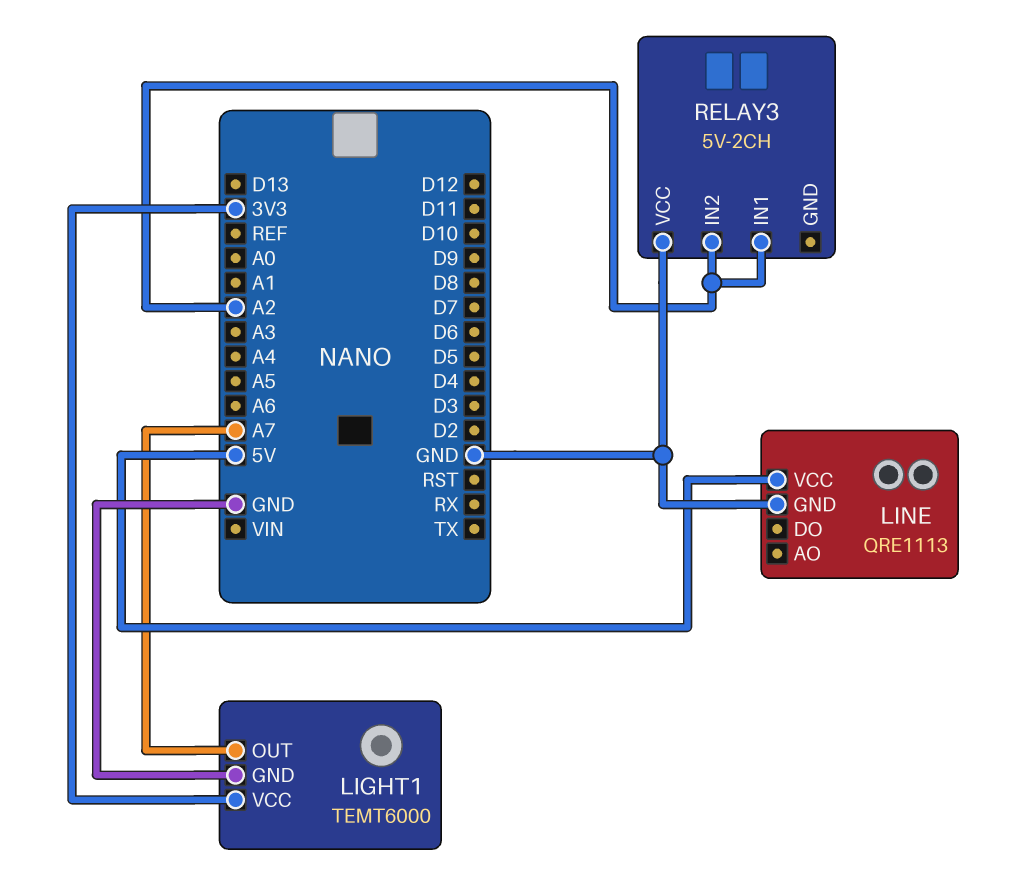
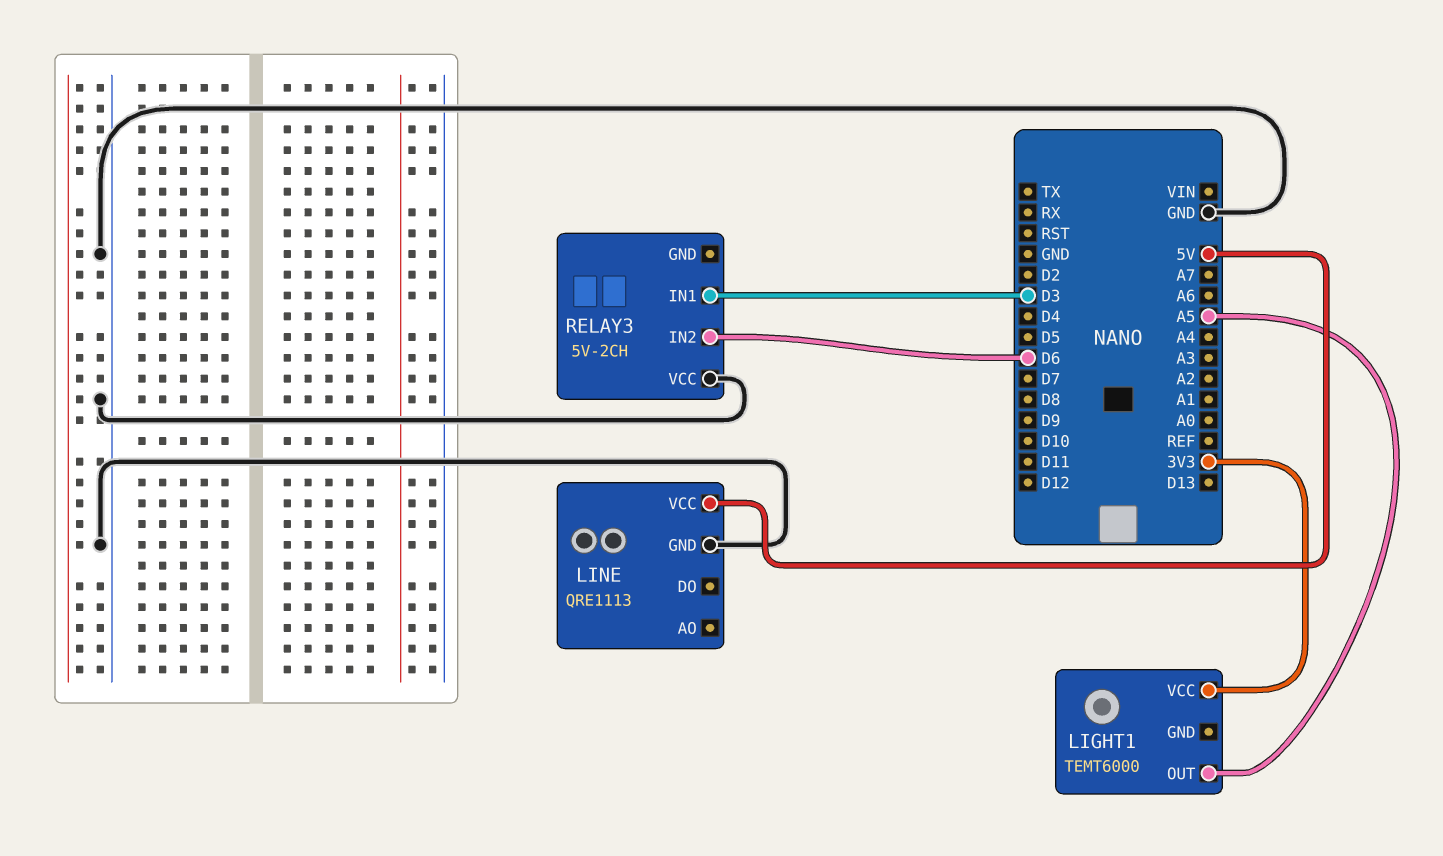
LIGHT1 pin GND: GND -> none
LIGHT1 pin OUT: A7 -> A5
RELAY3 pin IN1: A2 -> D3
RELAY3 pin IN2: A2 -> D6

